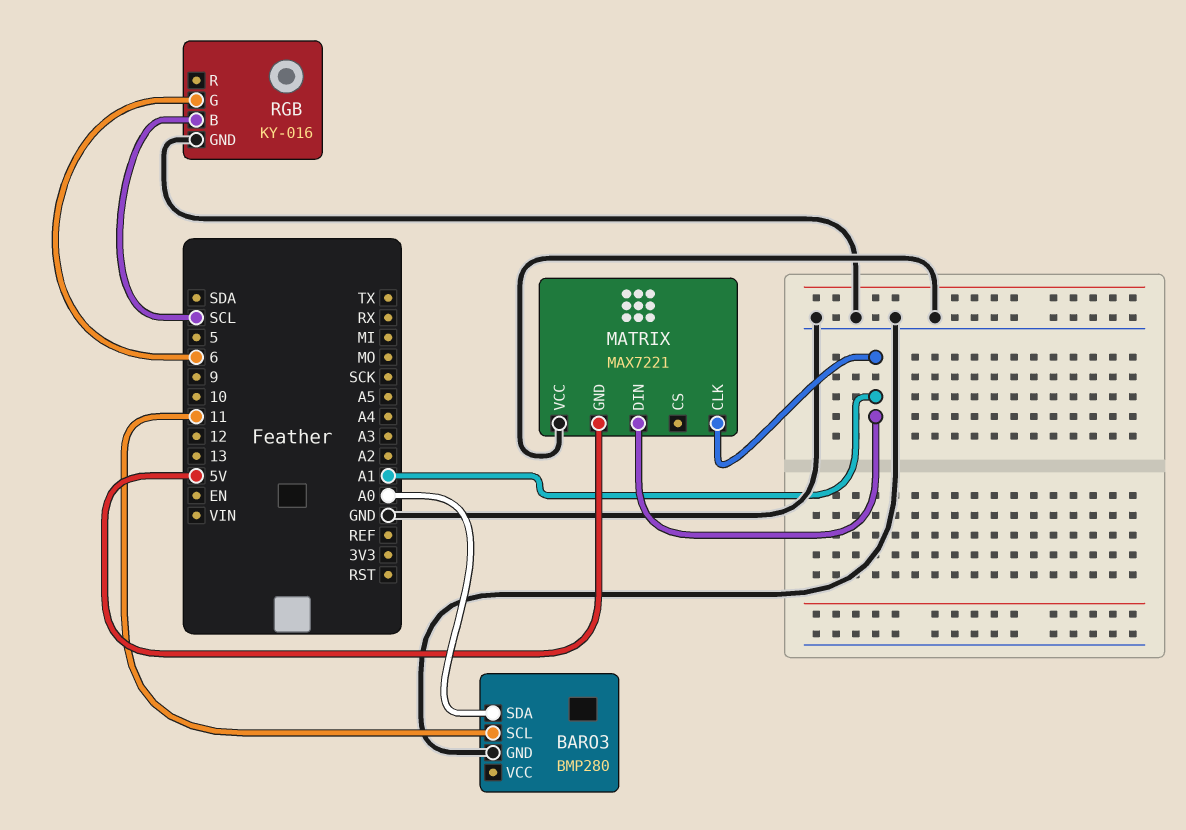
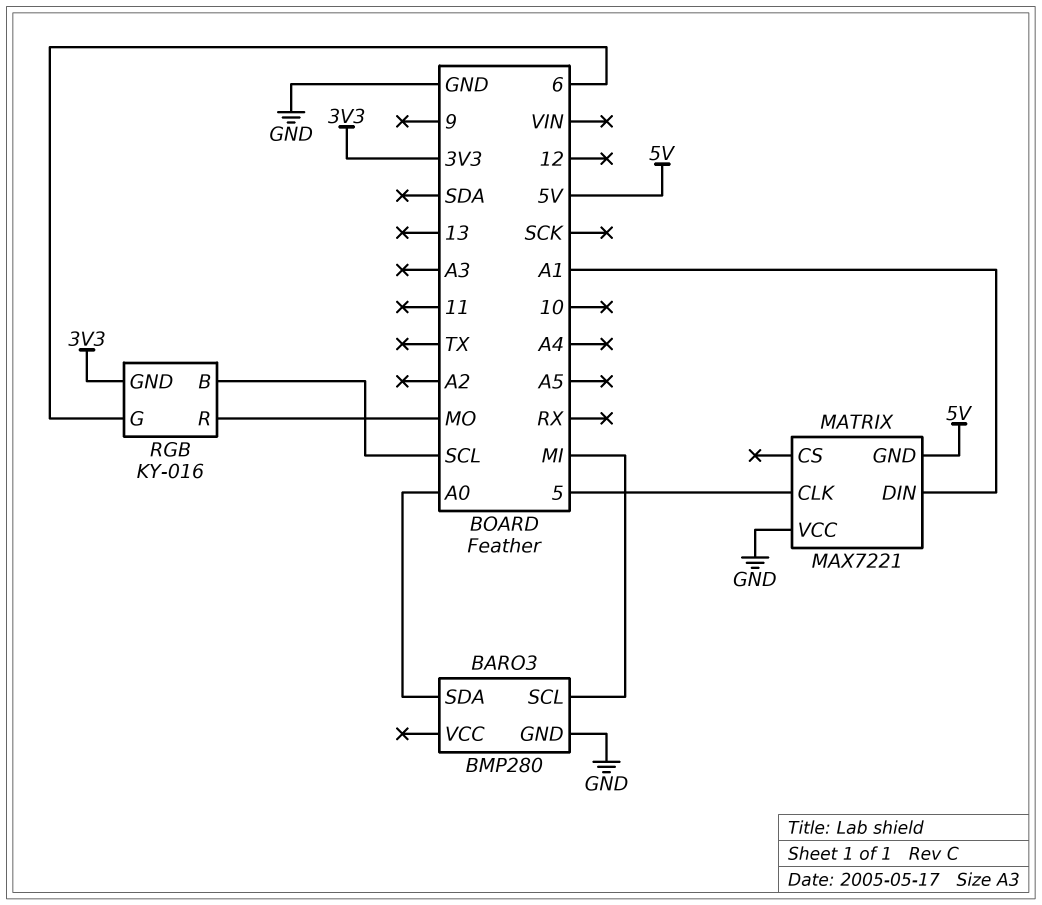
BARO3 pin SCL: 11 -> MI
MATRIX pin CLK: A1 -> 5
RGB pin GND: GND -> 3V3
RGB pin R: none -> MO

